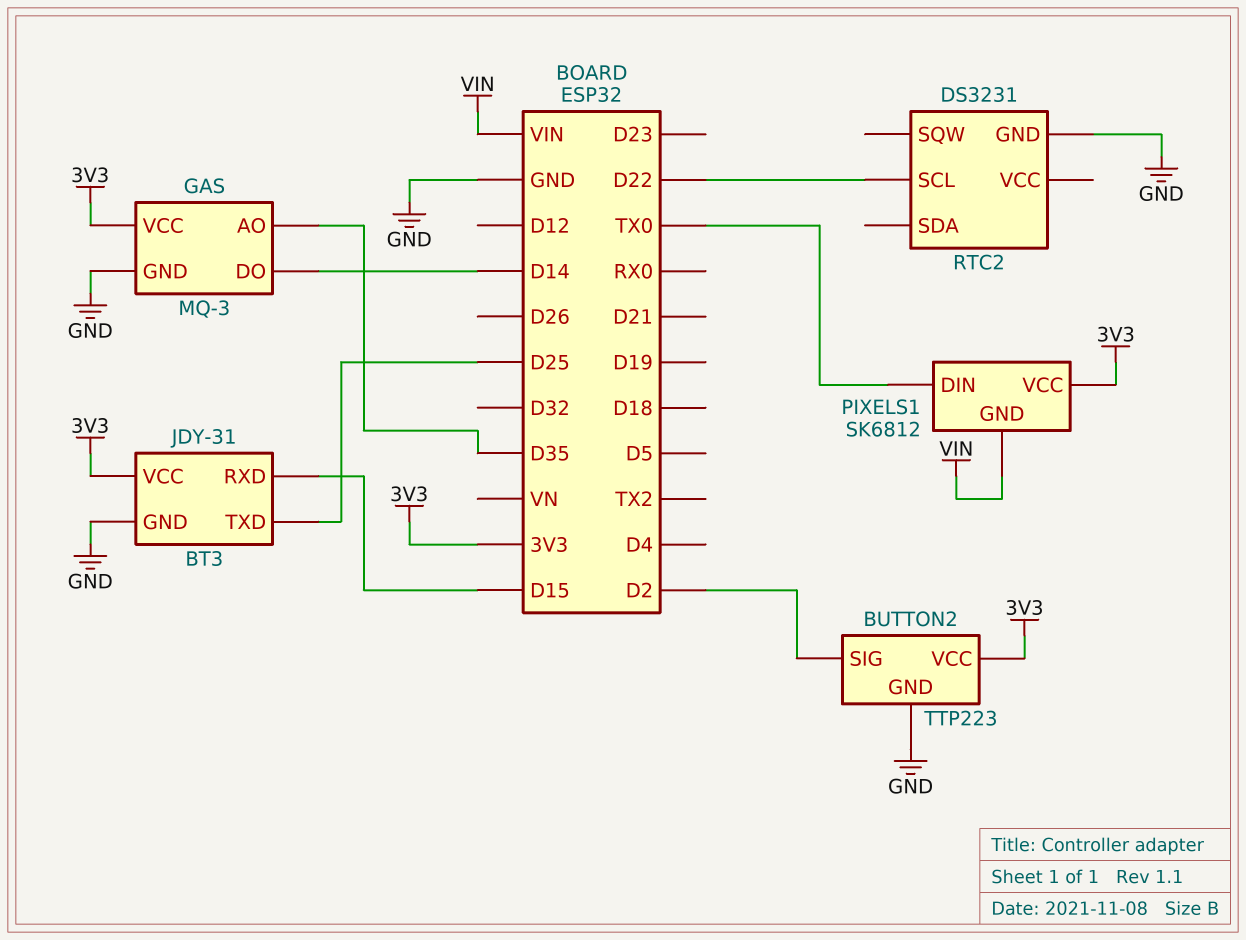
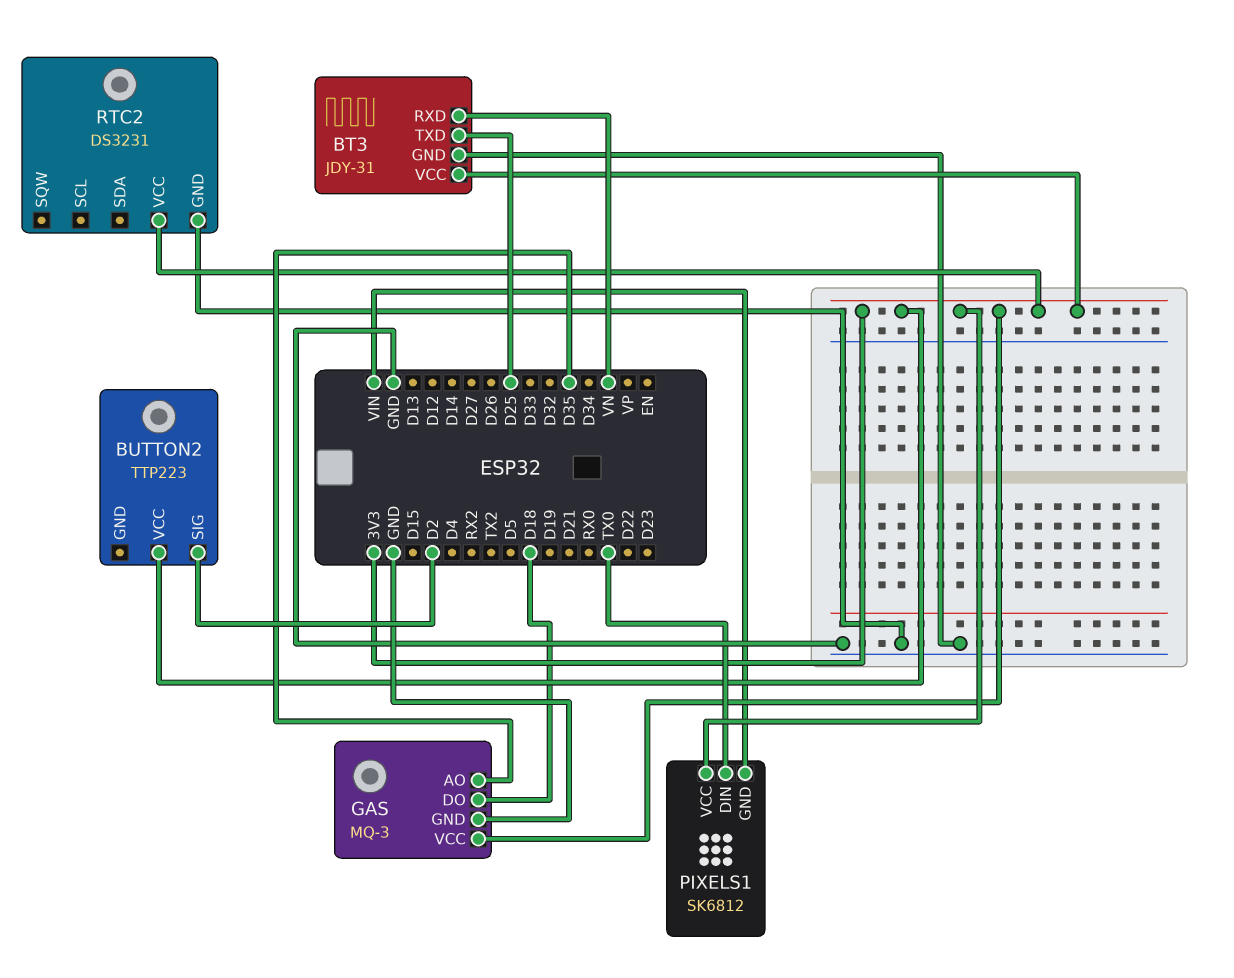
BT3 pin RXD: D15 -> VN
BUTTON2 pin GND: GND -> none
GAS pin DO: D14 -> D18
RTC2 pin SCL: D22 -> none
RTC2 pin VCC: none -> 3V3

